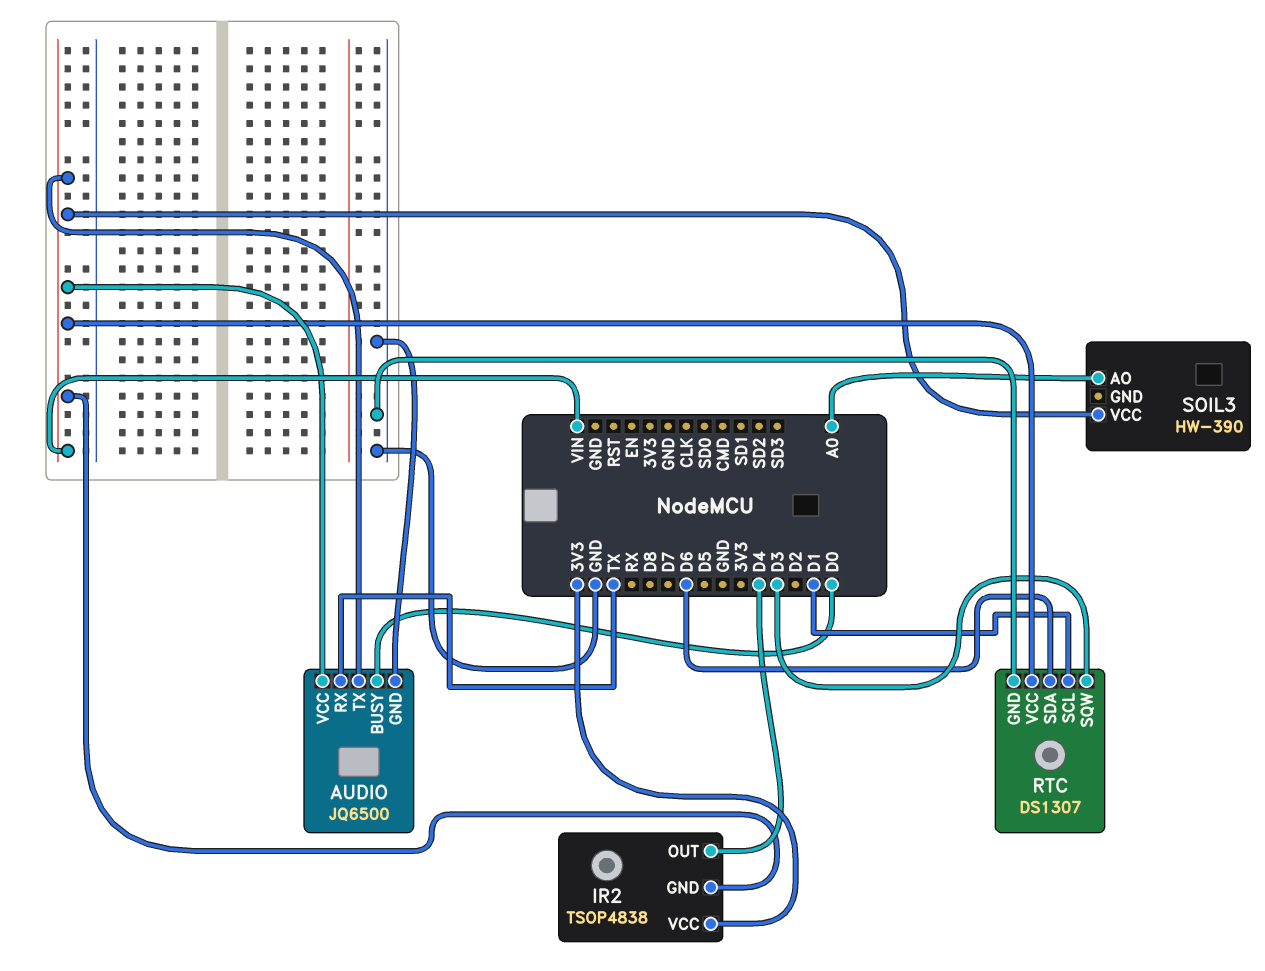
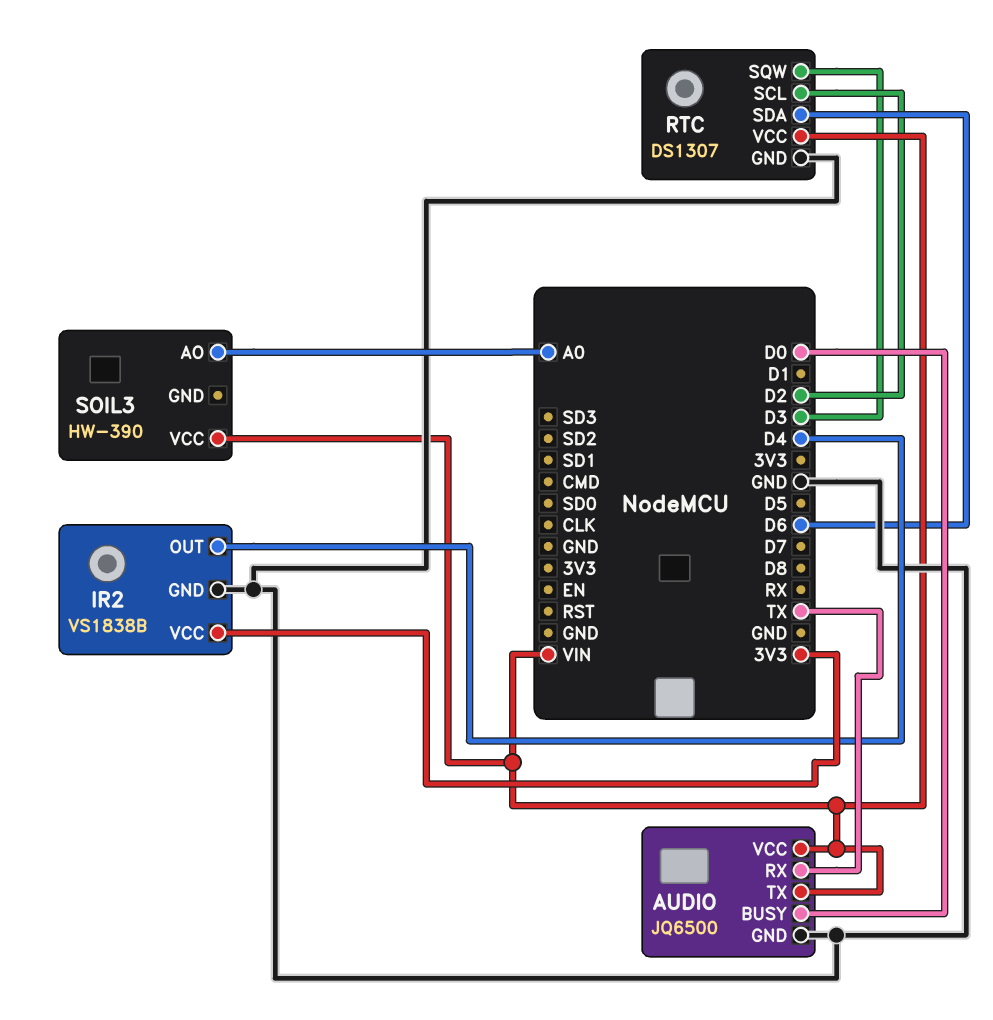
IR2: TSOP4838 -> VS1838B
IR2 pin GND: VIN -> GND
RTC pin SCL: D1 -> D2

